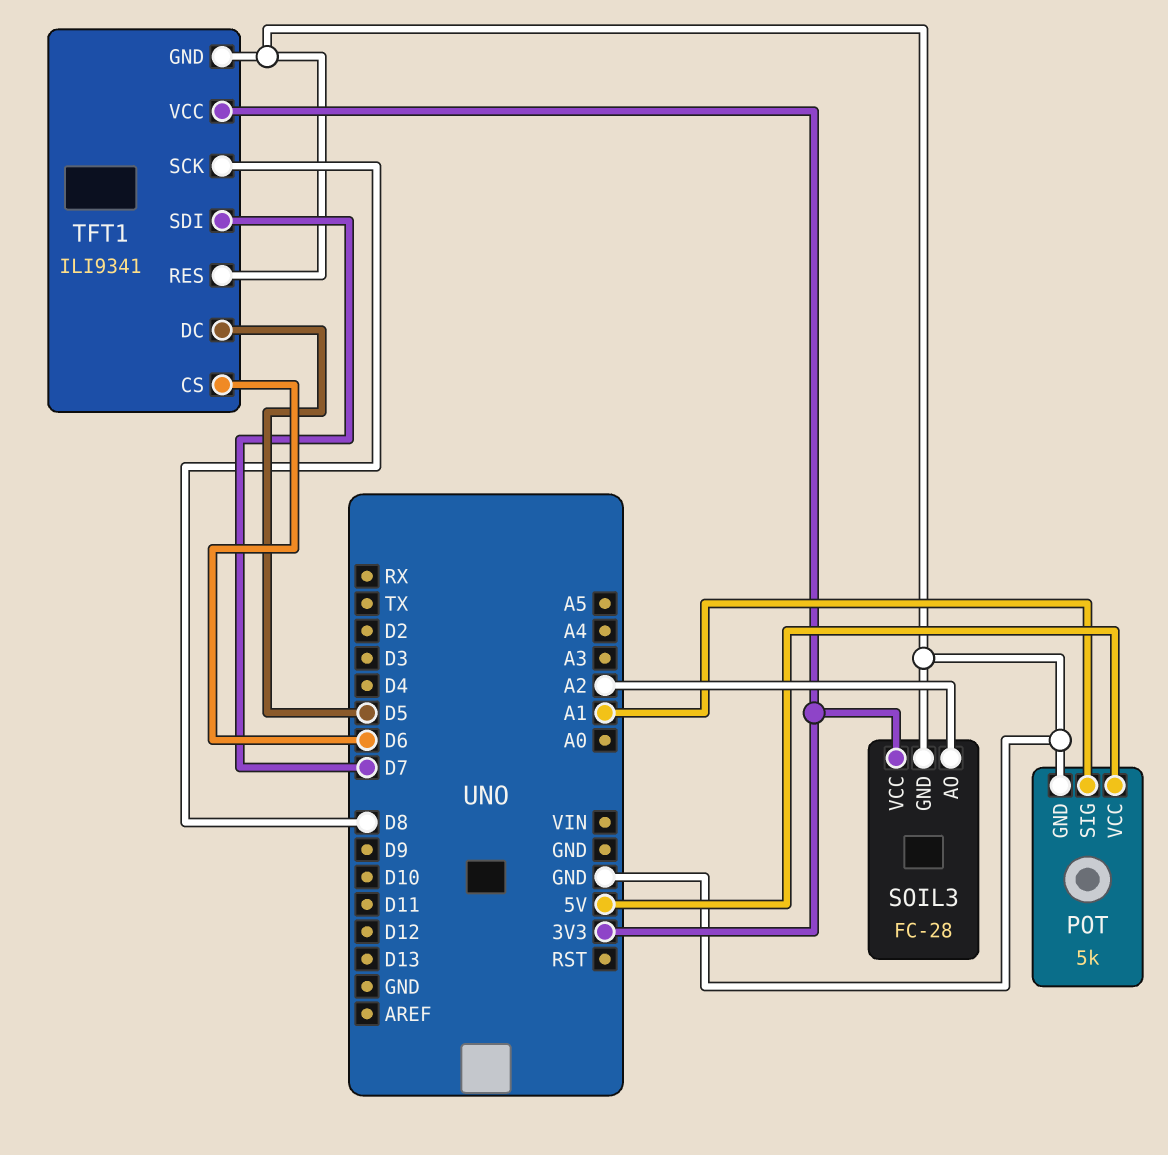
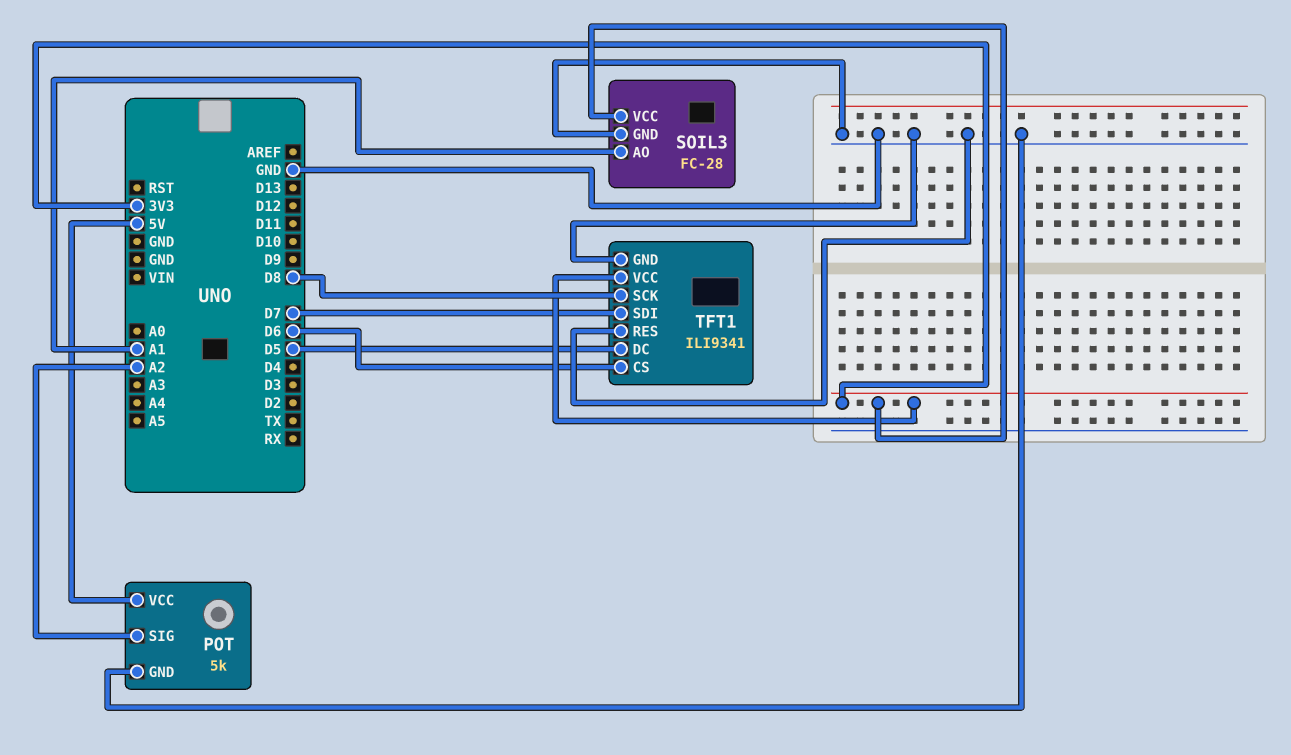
POT pin SIG: A1 -> A2
SOIL3 pin AO: A2 -> A1

